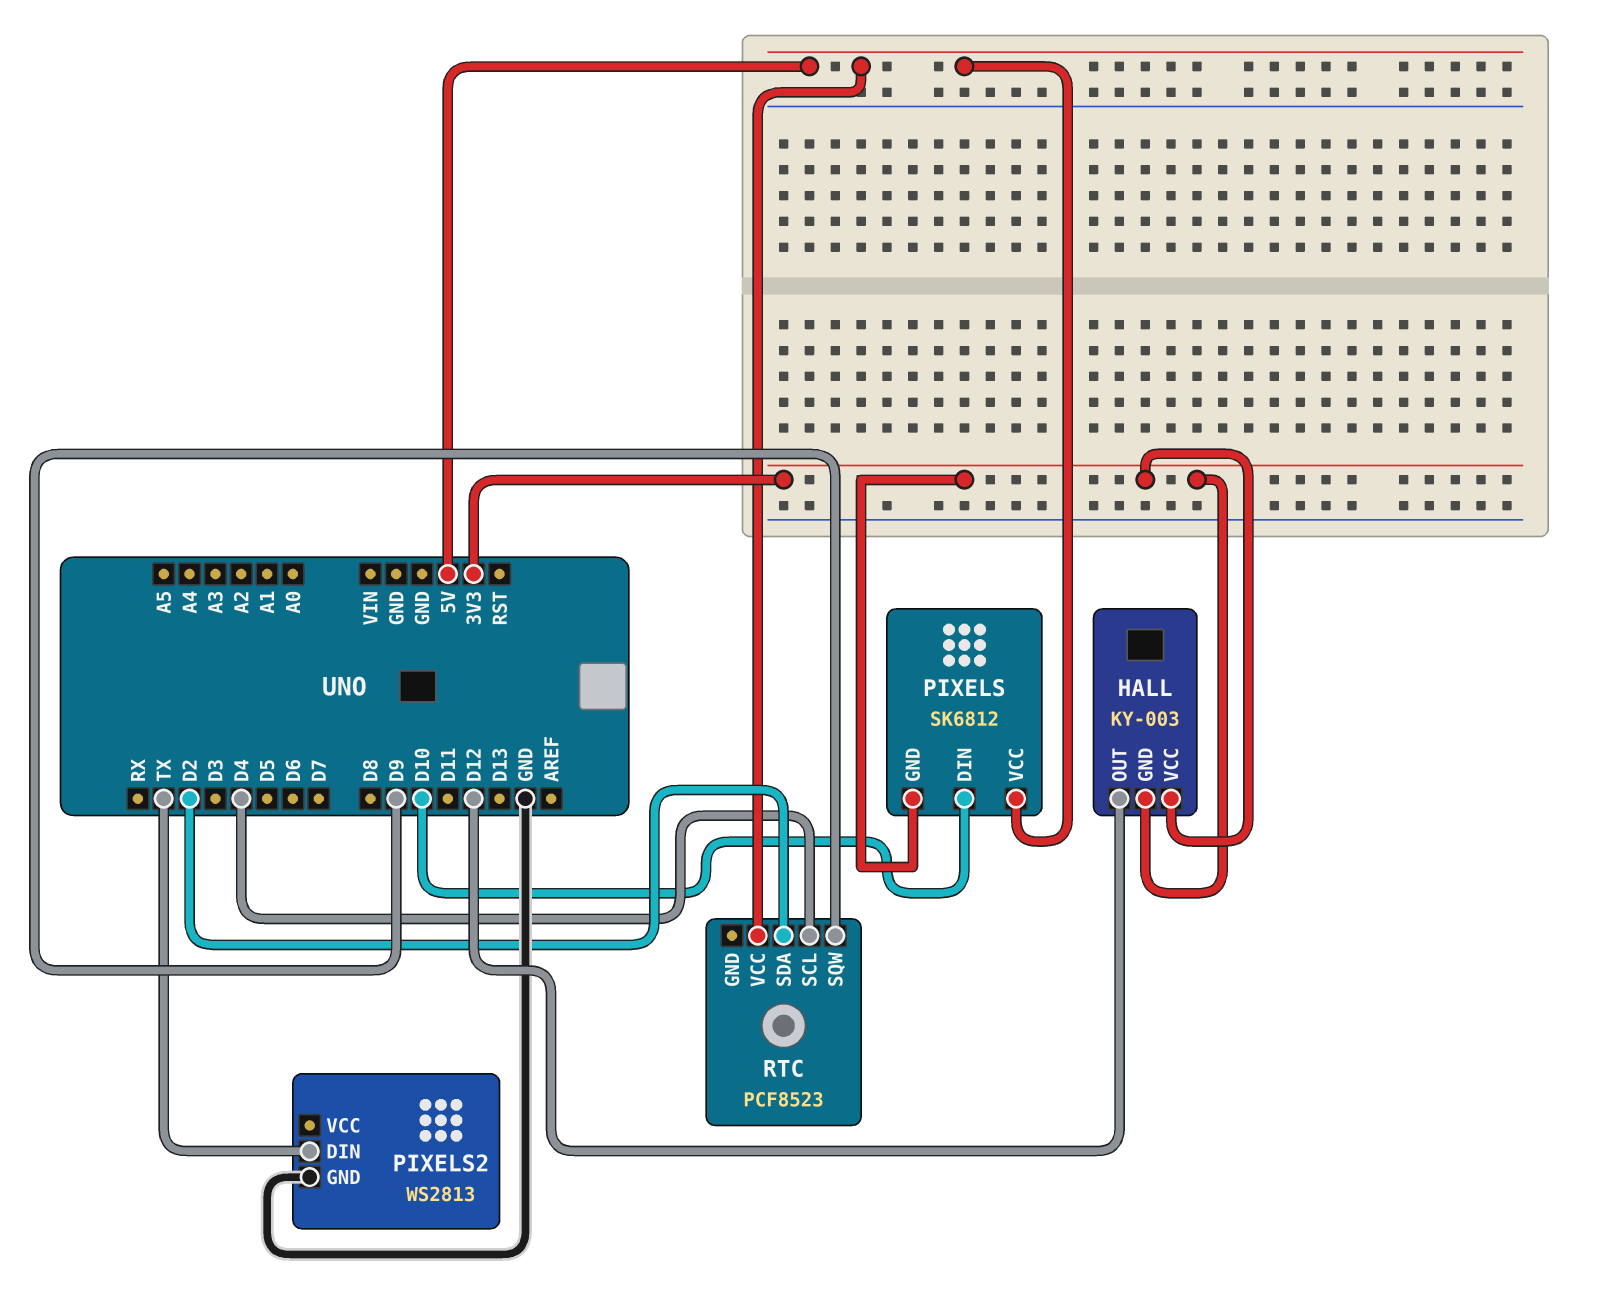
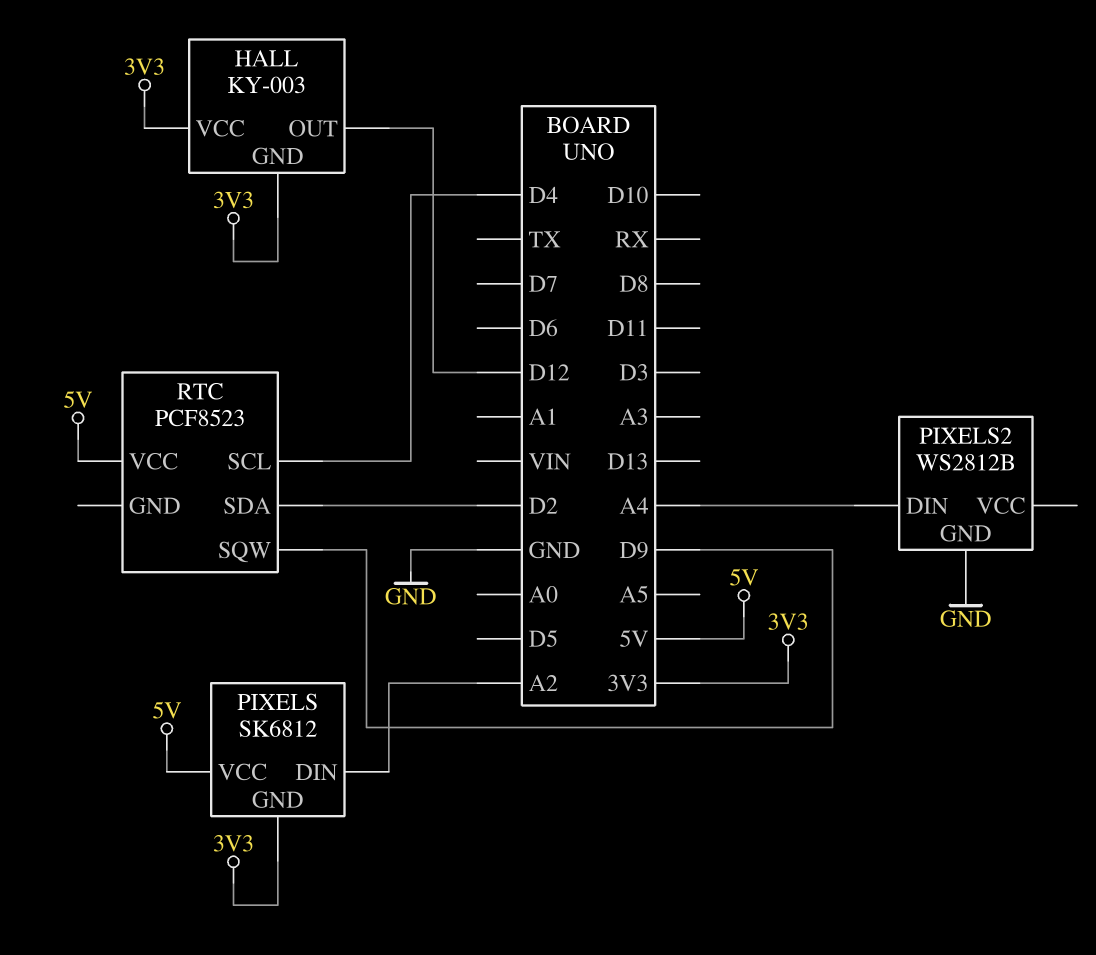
PIXELS pin DIN: D10 -> A2
PIXELS2: WS2813 -> WS2812B
PIXELS2 pin DIN: TX -> A4

